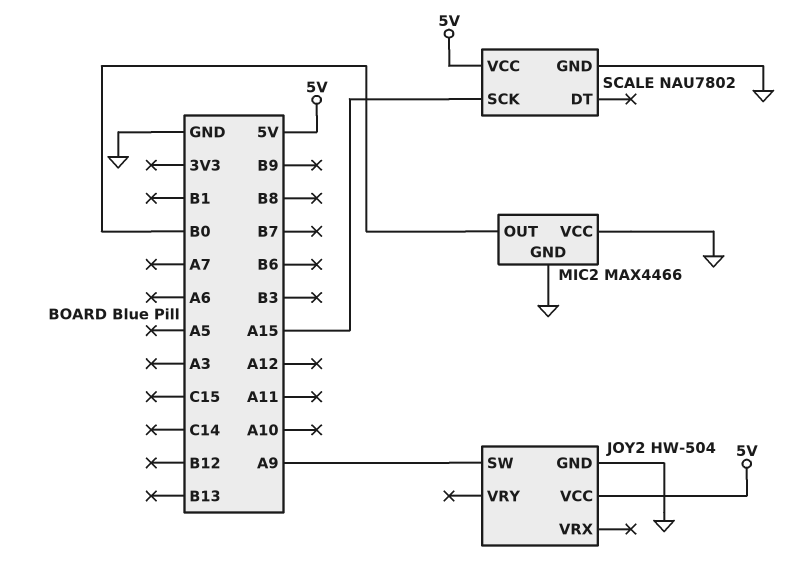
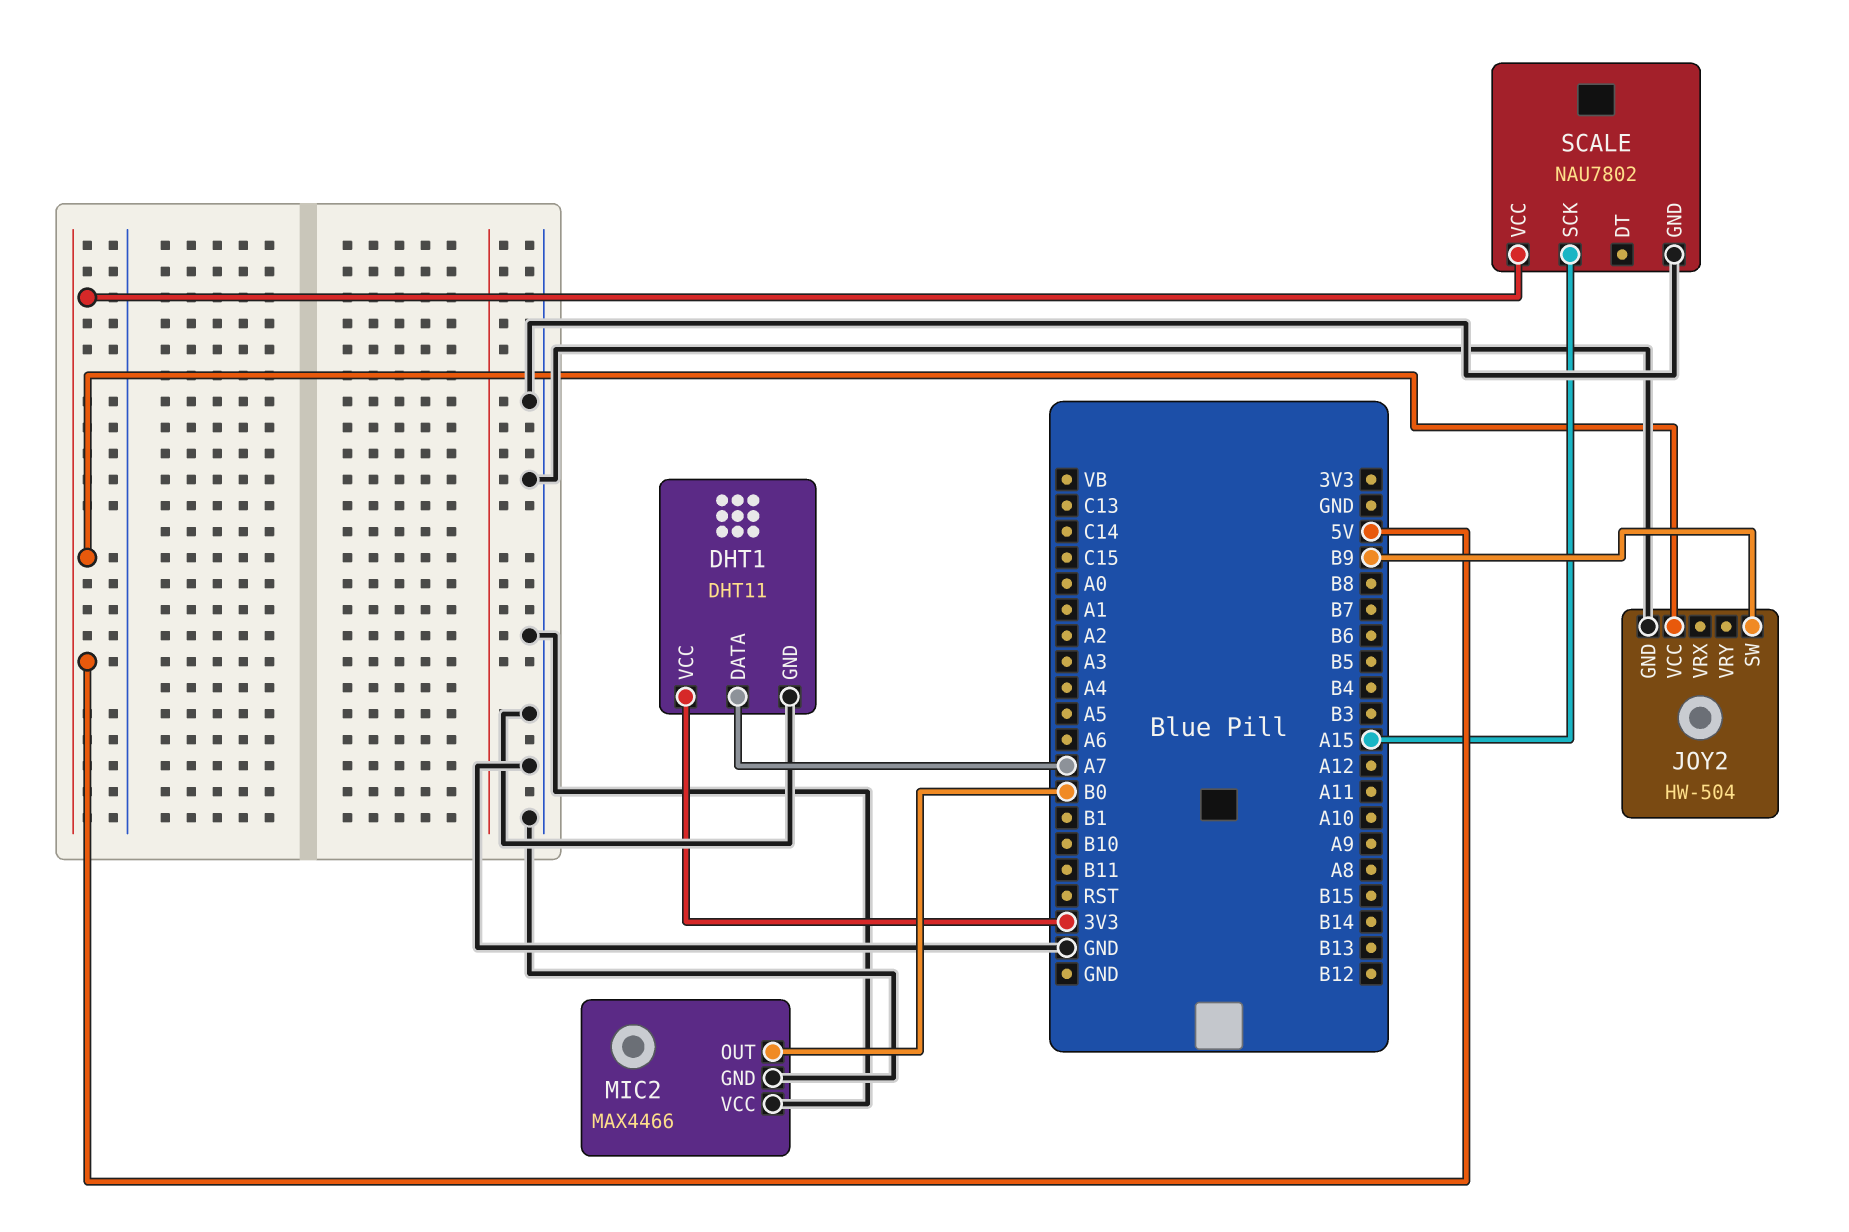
DHT1: none -> DHT11
DHT1 pin DATA: none -> A7
DHT1 pin GND: none -> GND
DHT1 pin VCC: none -> 3V3
JOY2 pin SW: A9 -> B9

